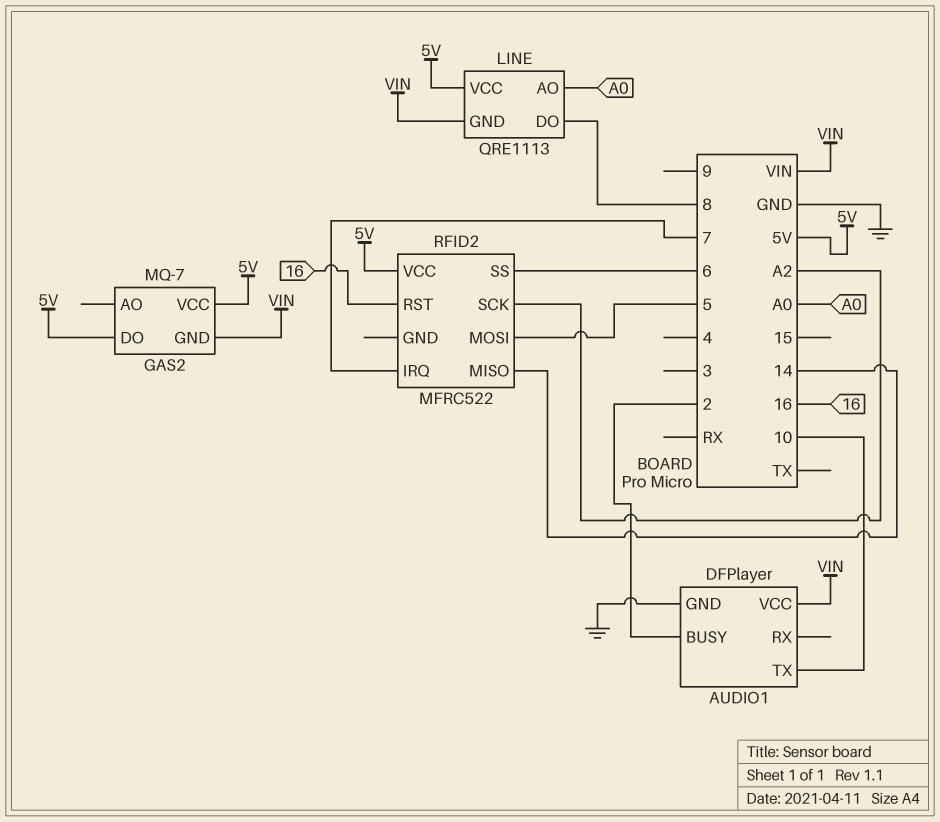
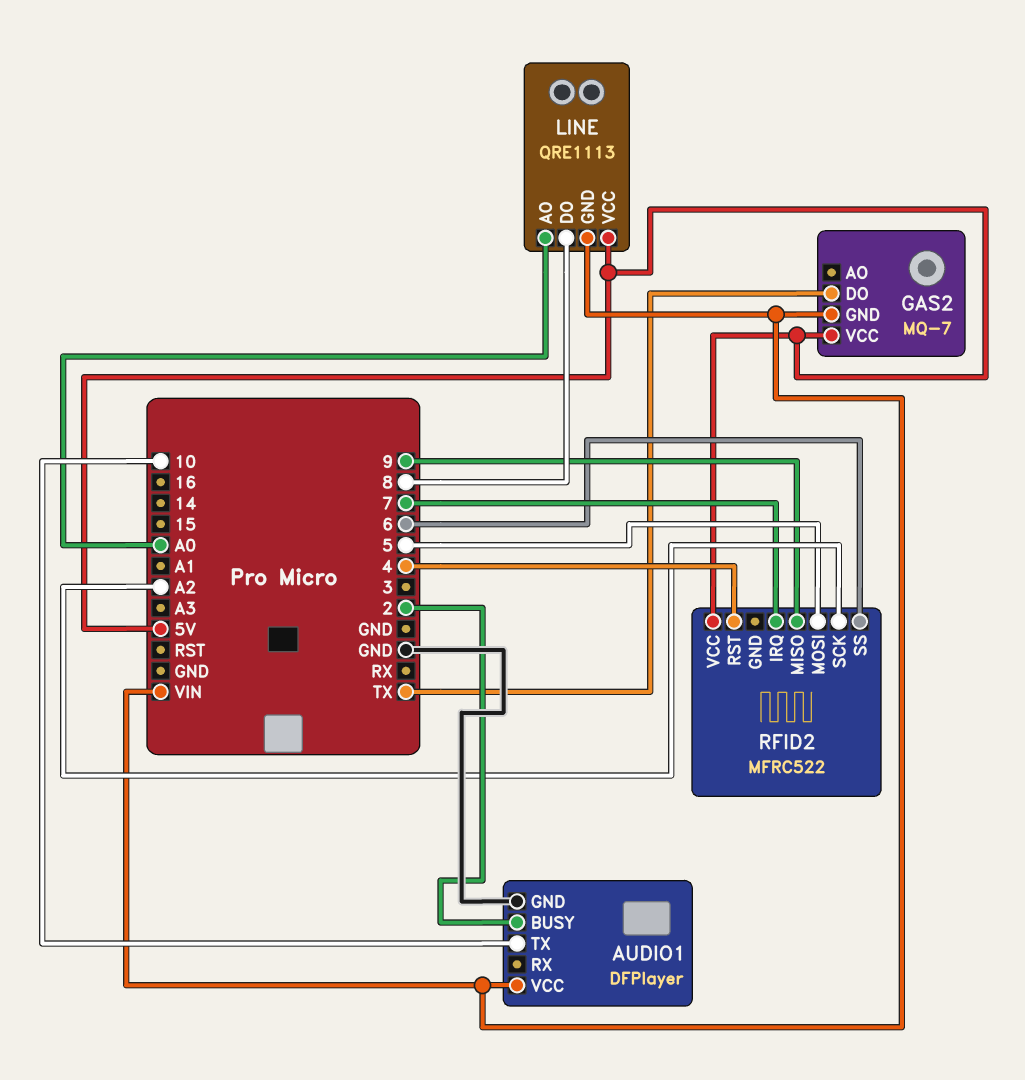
GAS2 pin DO: 5V -> TX
RFID2 pin MISO: 14 -> 9
RFID2 pin RST: 16 -> 4

